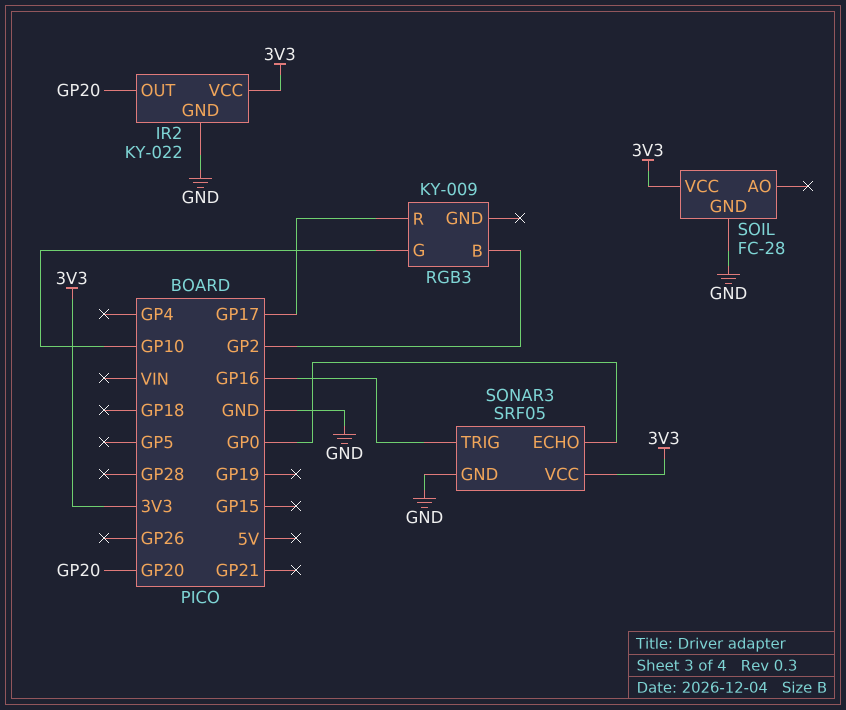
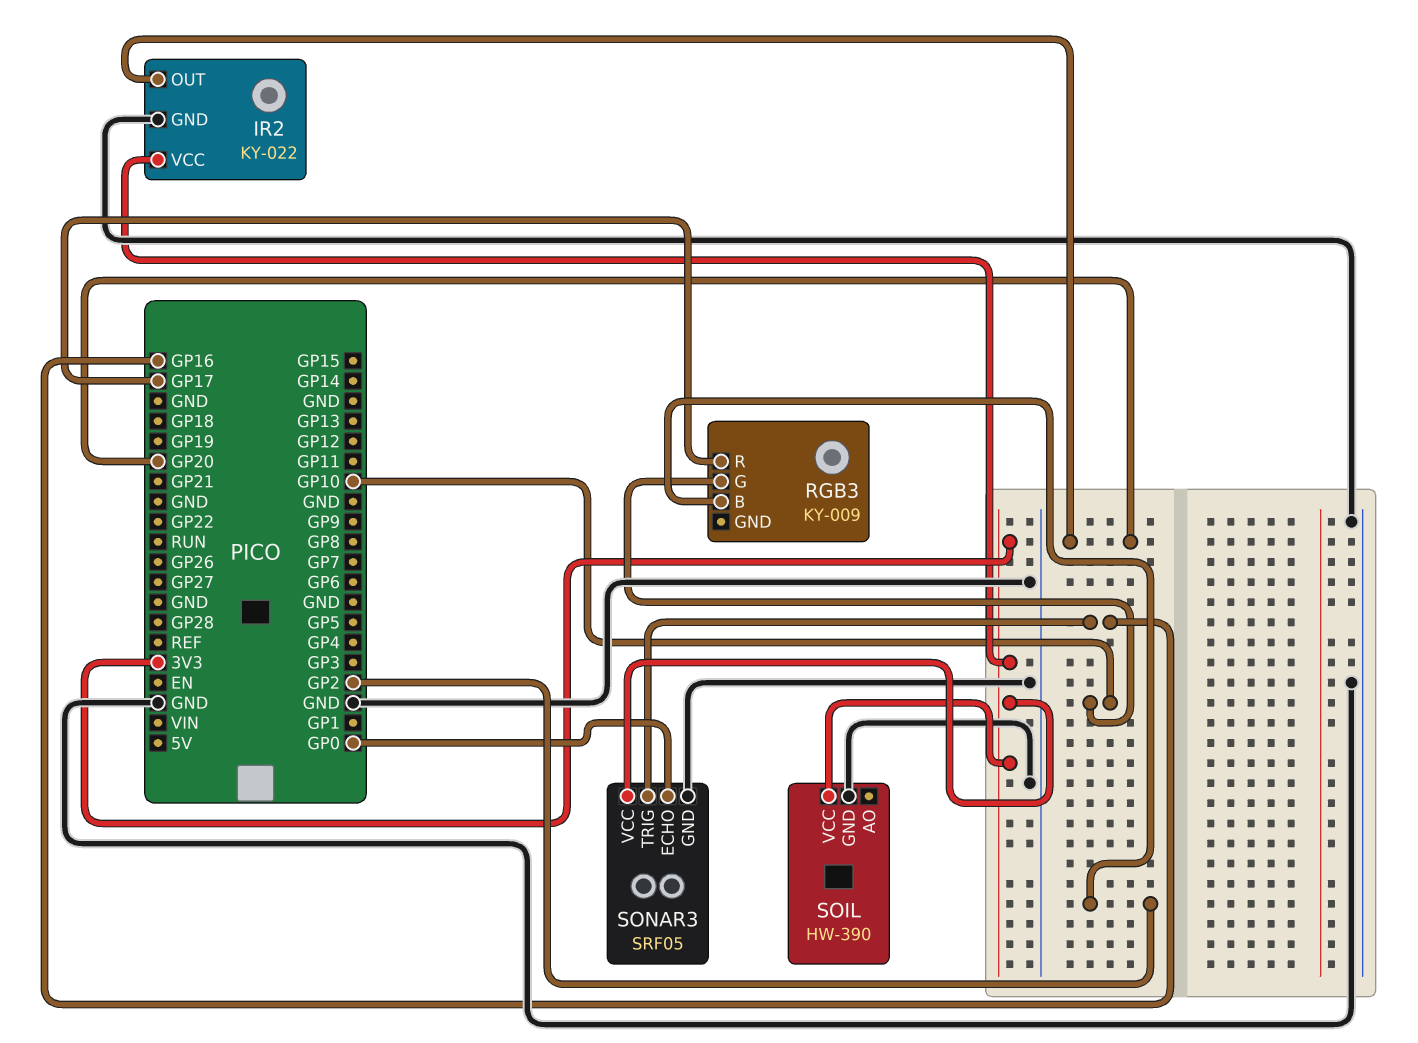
SOIL: FC-28 -> HW-390

